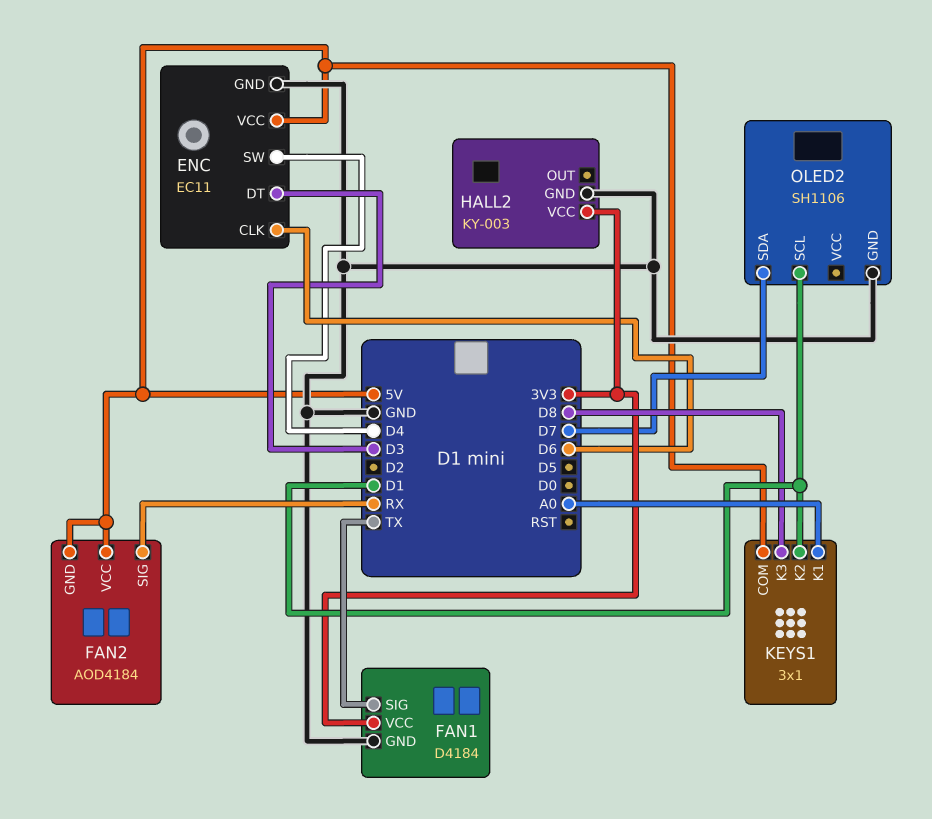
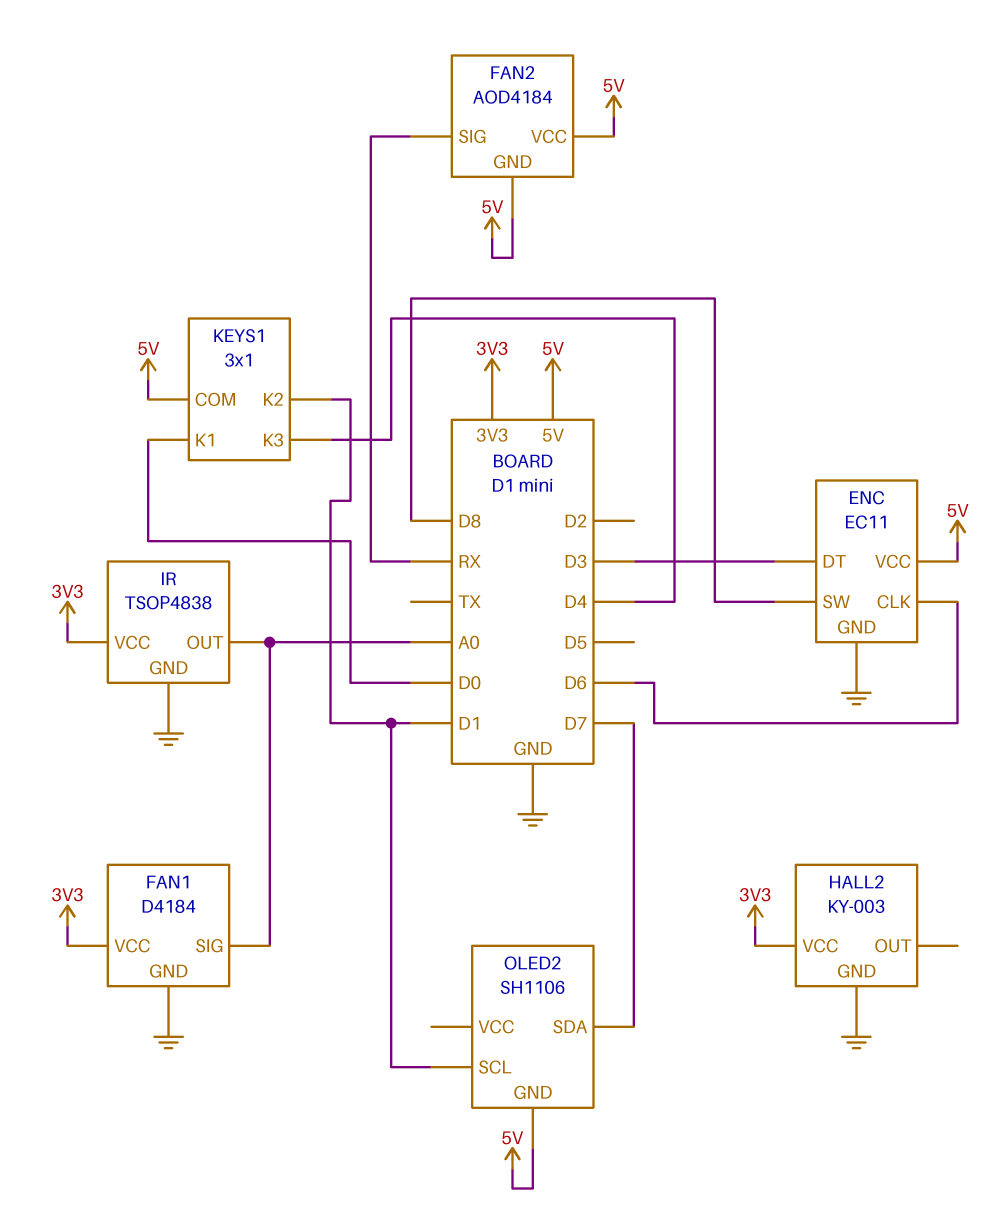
ENC pin SW: D4 -> D8
FAN1 pin SIG: TX -> A0
IR: none -> TSOP4838
IR pin GND: none -> GND
IR pin OUT: none -> A0
IR pin VCC: none -> 3V3
KEYS1 pin K1: A0 -> D0
KEYS1 pin K3: D8 -> D4
OLED2 pin GND: GND -> 5V

